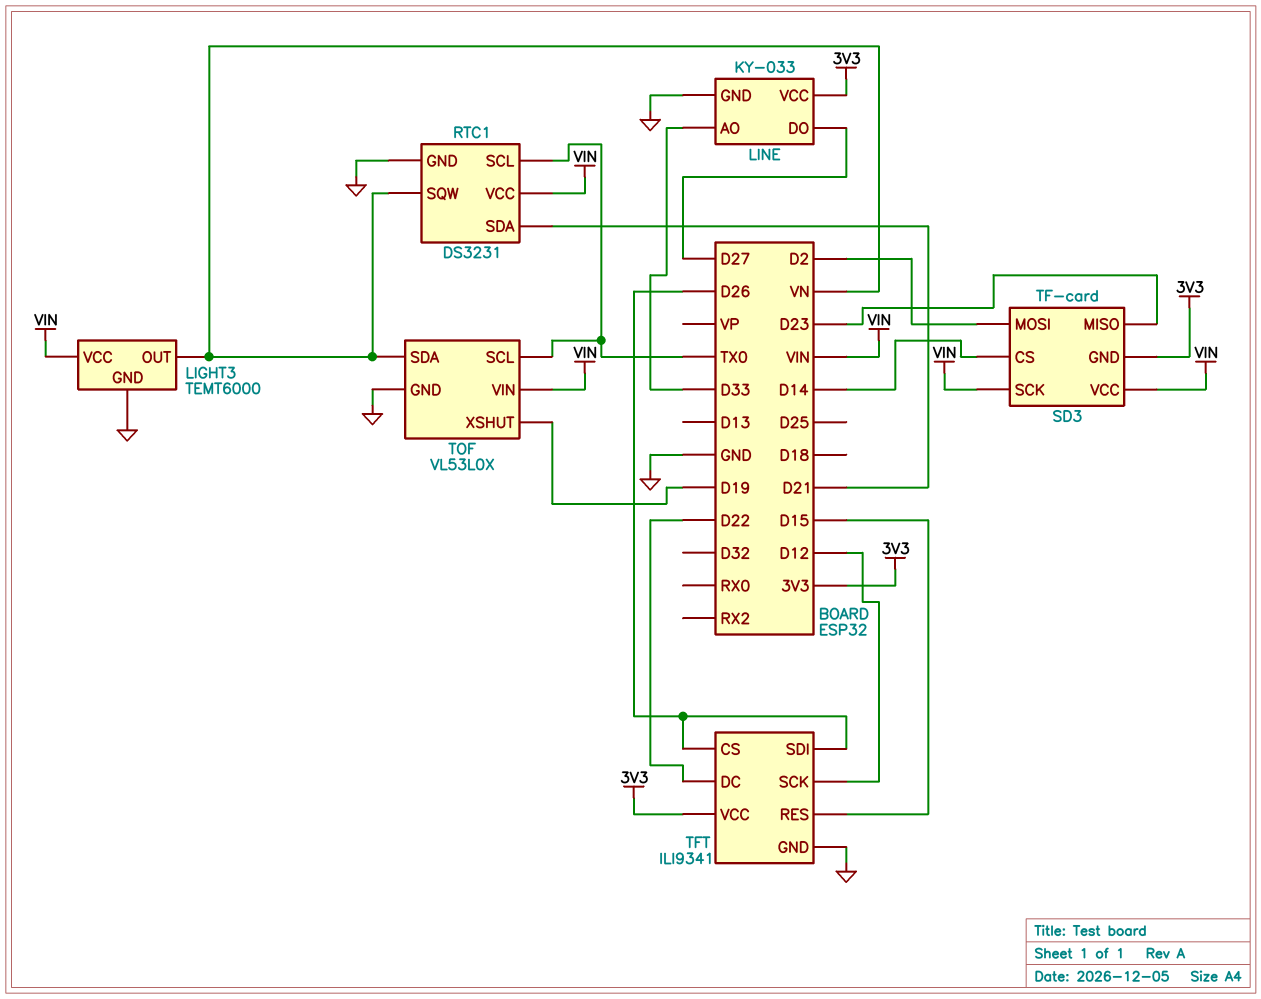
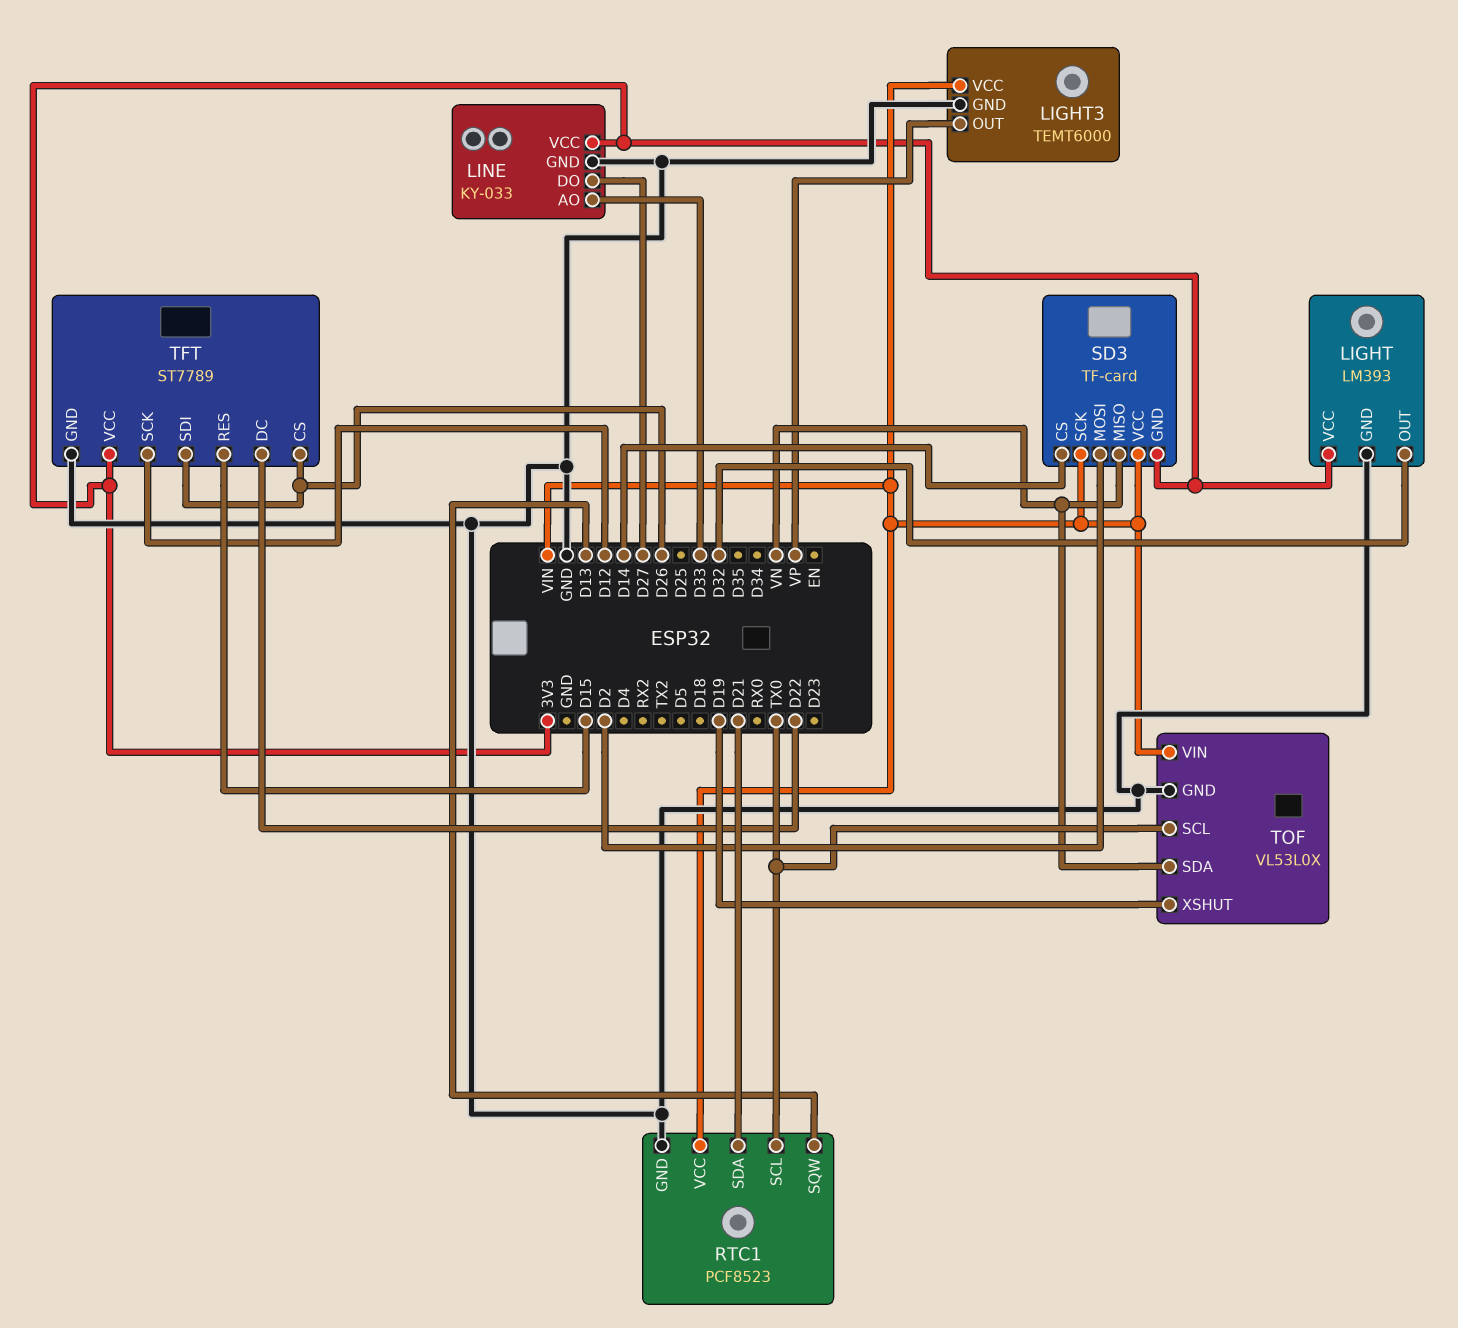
LIGHT: none -> LM393
LIGHT pin GND: none -> GND
LIGHT pin OUT: none -> D32
LIGHT pin VCC: none -> 3V3
LIGHT3 pin OUT: VN -> VP
RTC1: DS3231 -> PCF8523
RTC1 pin SQW: VN -> D13
SD3 pin MISO: D23 -> VN
TFT: ILI9341 -> ST7789

